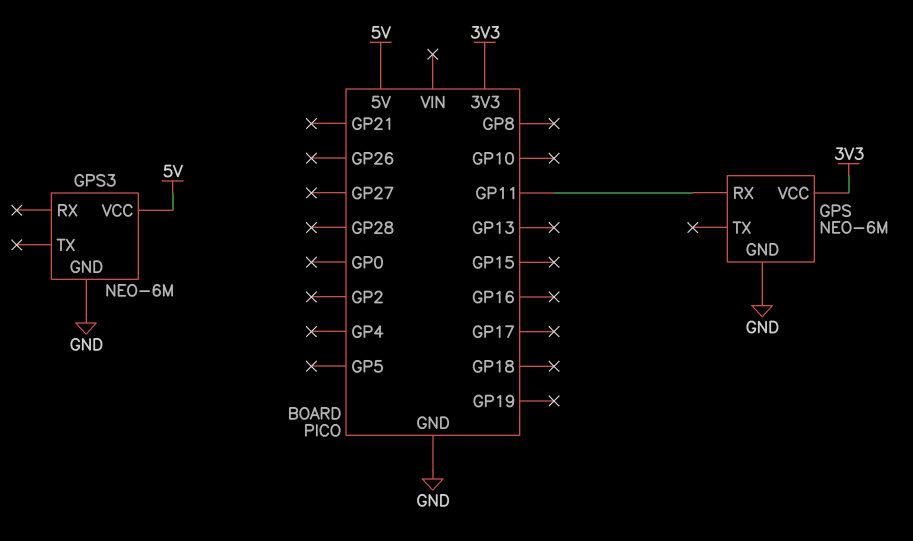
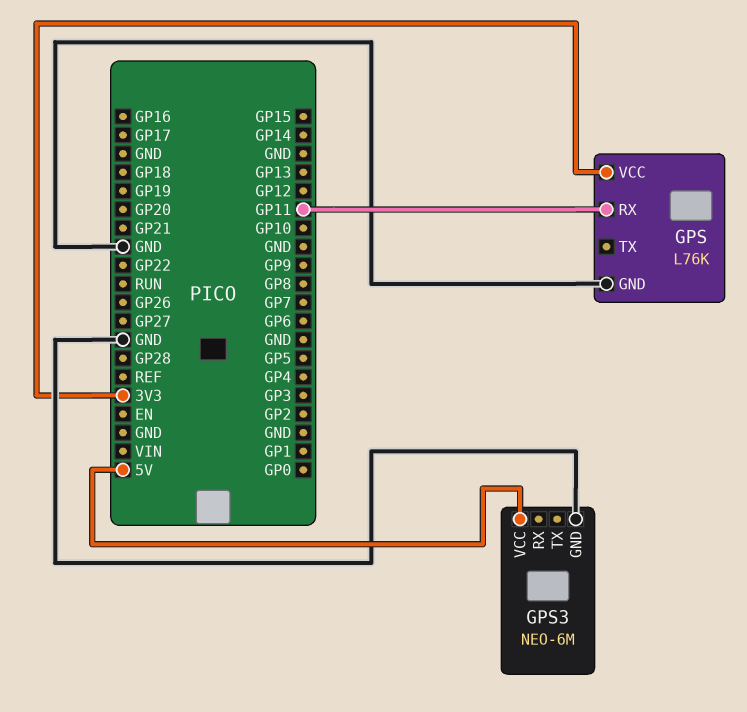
GPS: NEO-6M -> L76K

